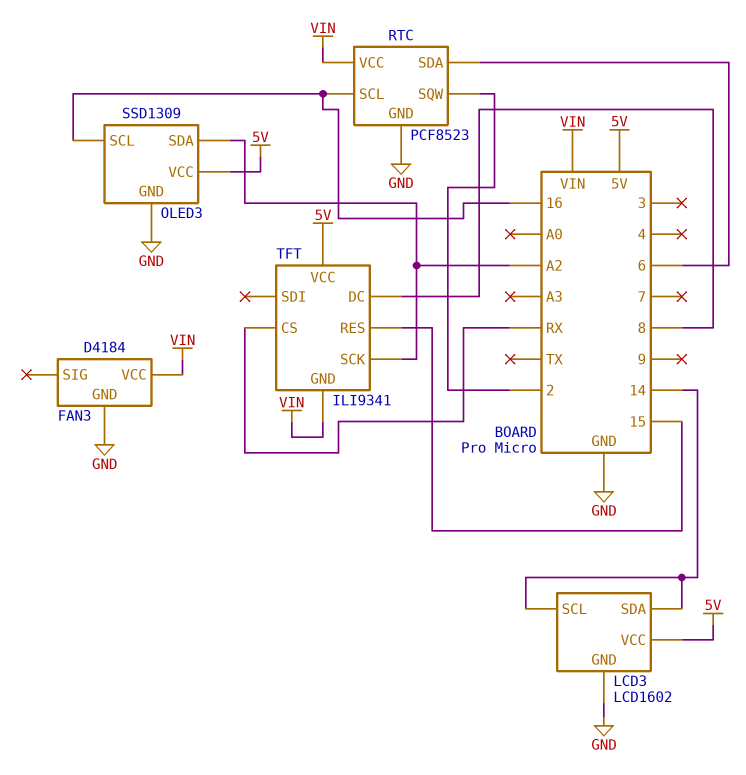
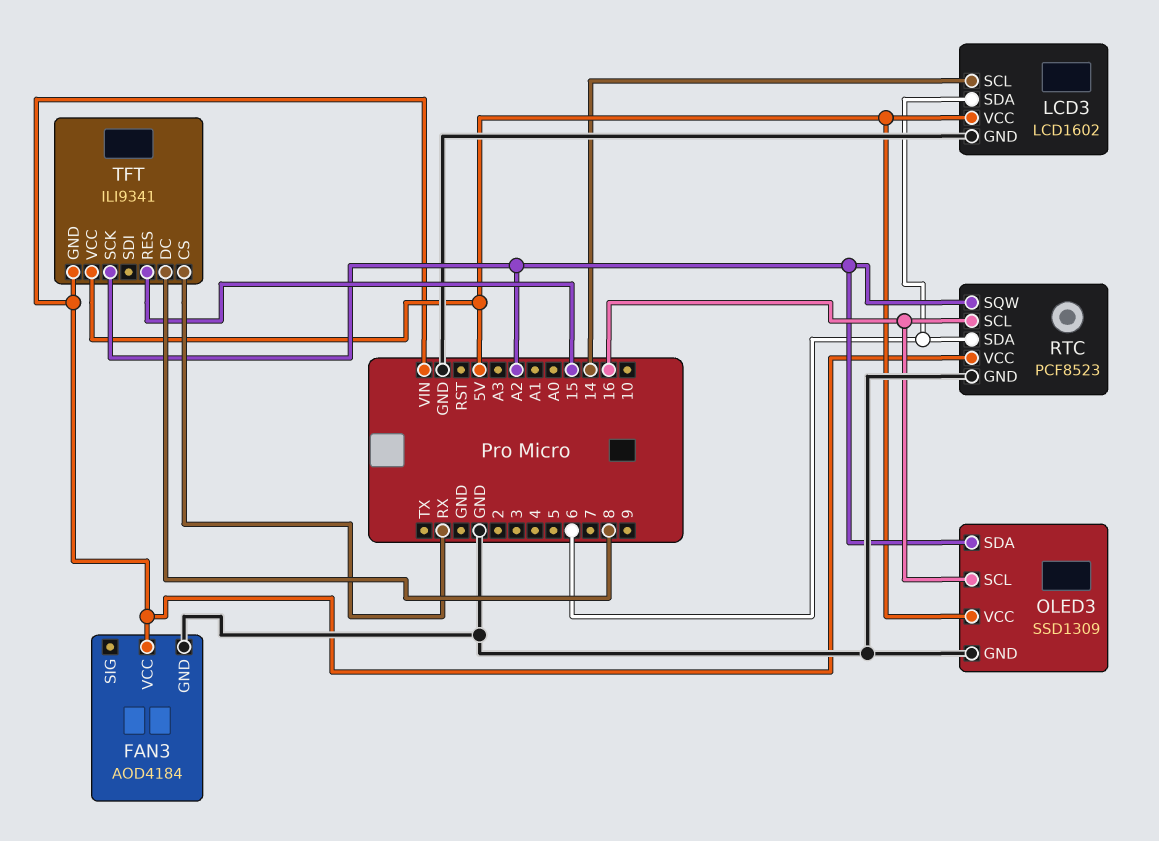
FAN3: D4184 -> AOD4184
LCD3 pin SDA: 14 -> 6
RTC pin SQW: 2 -> A2

